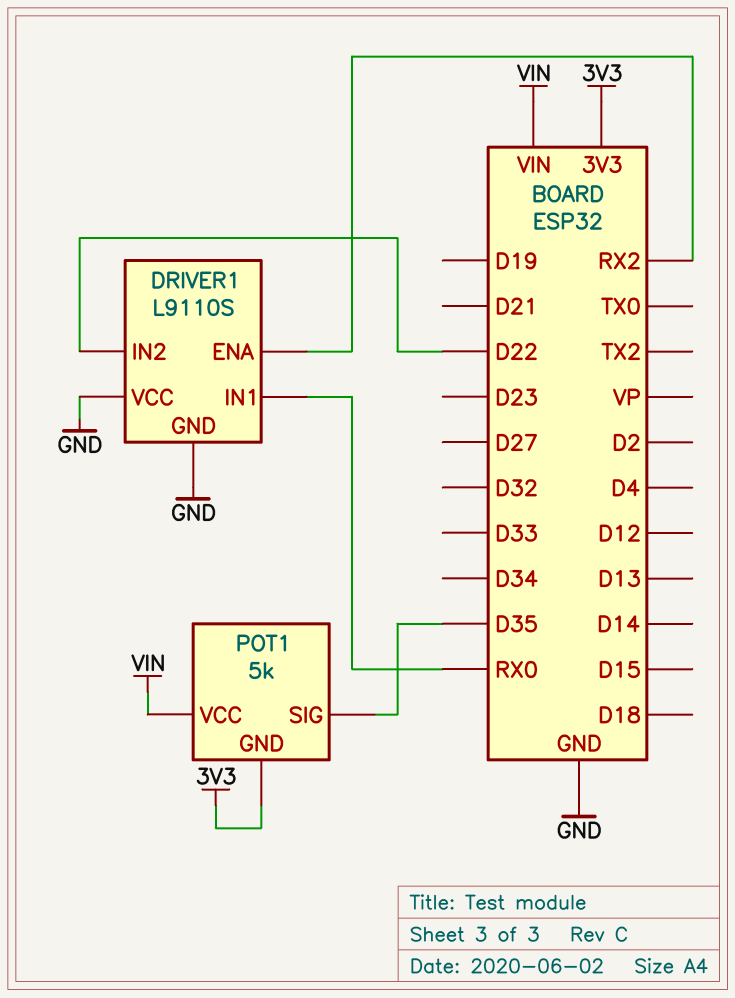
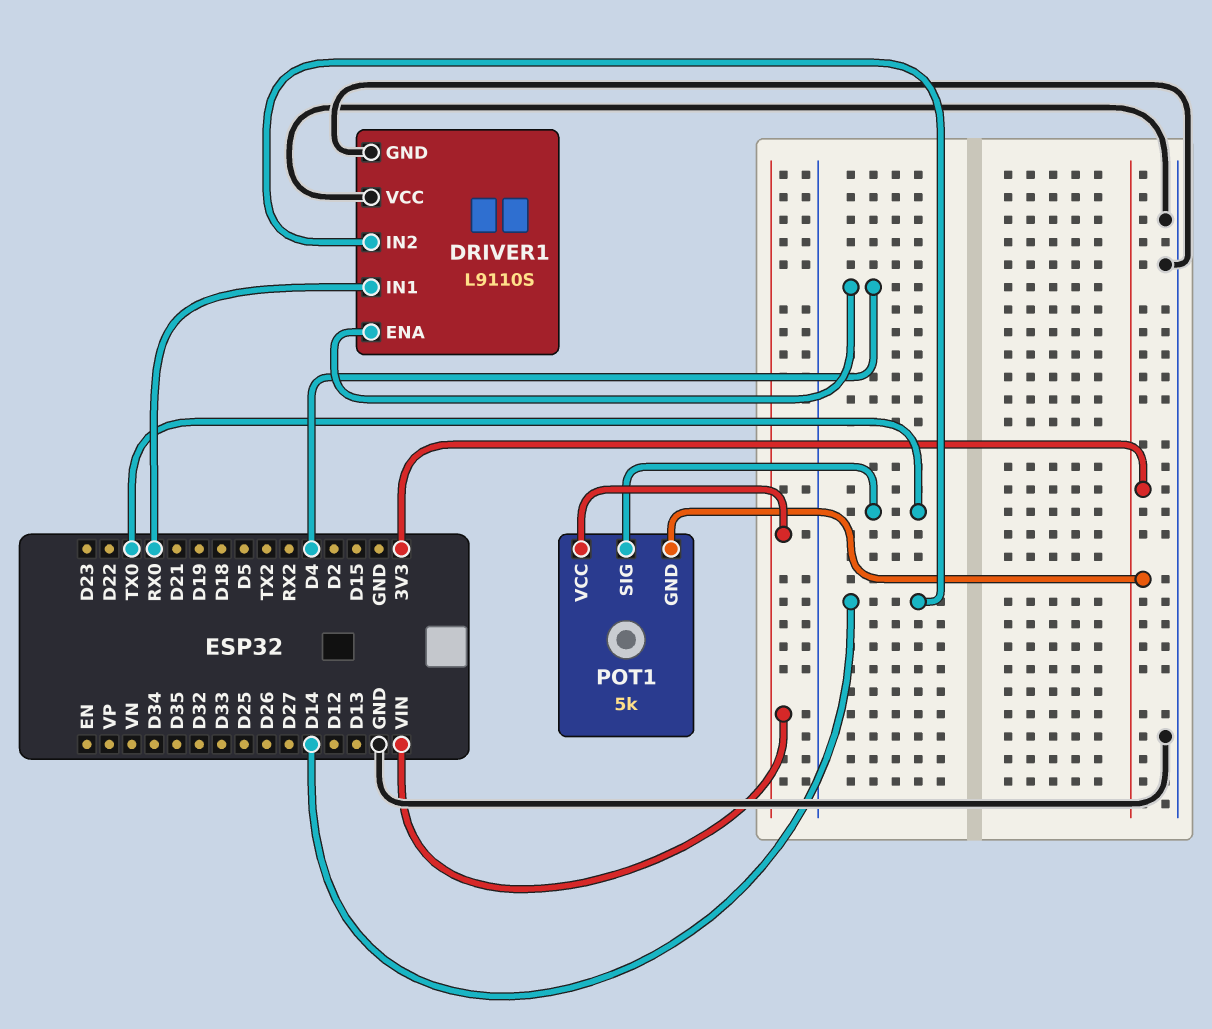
DRIVER1 pin ENA: RX2 -> D4
DRIVER1 pin IN2: D22 -> D14
POT1 pin SIG: D35 -> TX0

